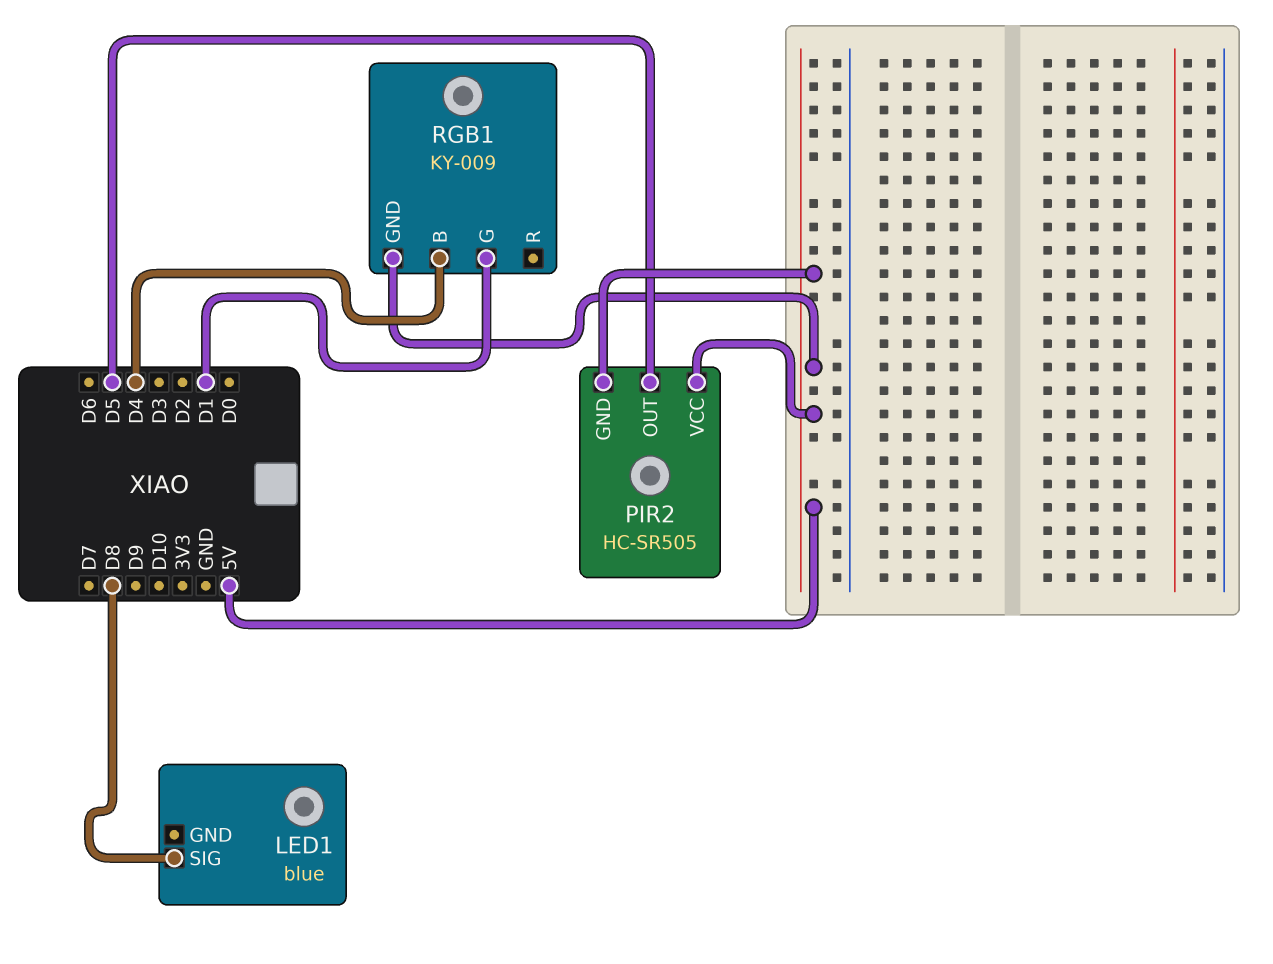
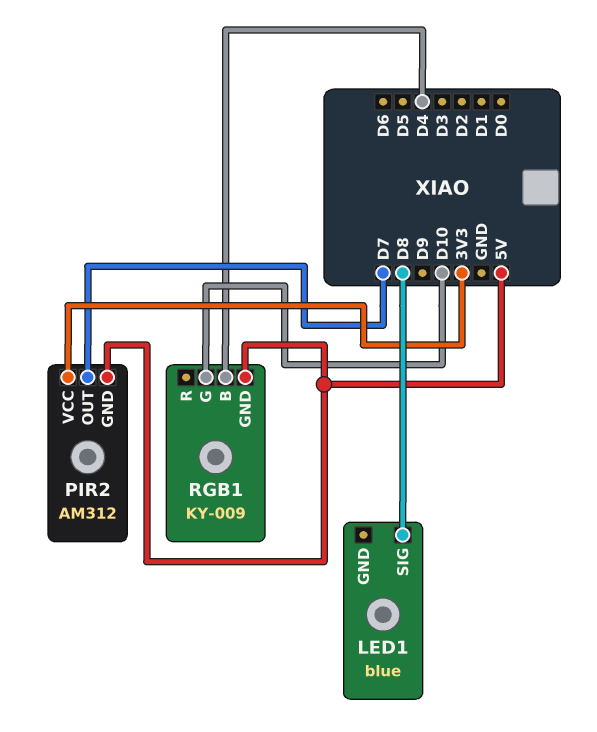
PIR2: HC-SR505 -> AM312
PIR2 pin OUT: D5 -> D7
PIR2 pin VCC: 5V -> 3V3
RGB1 pin G: D1 -> D10

